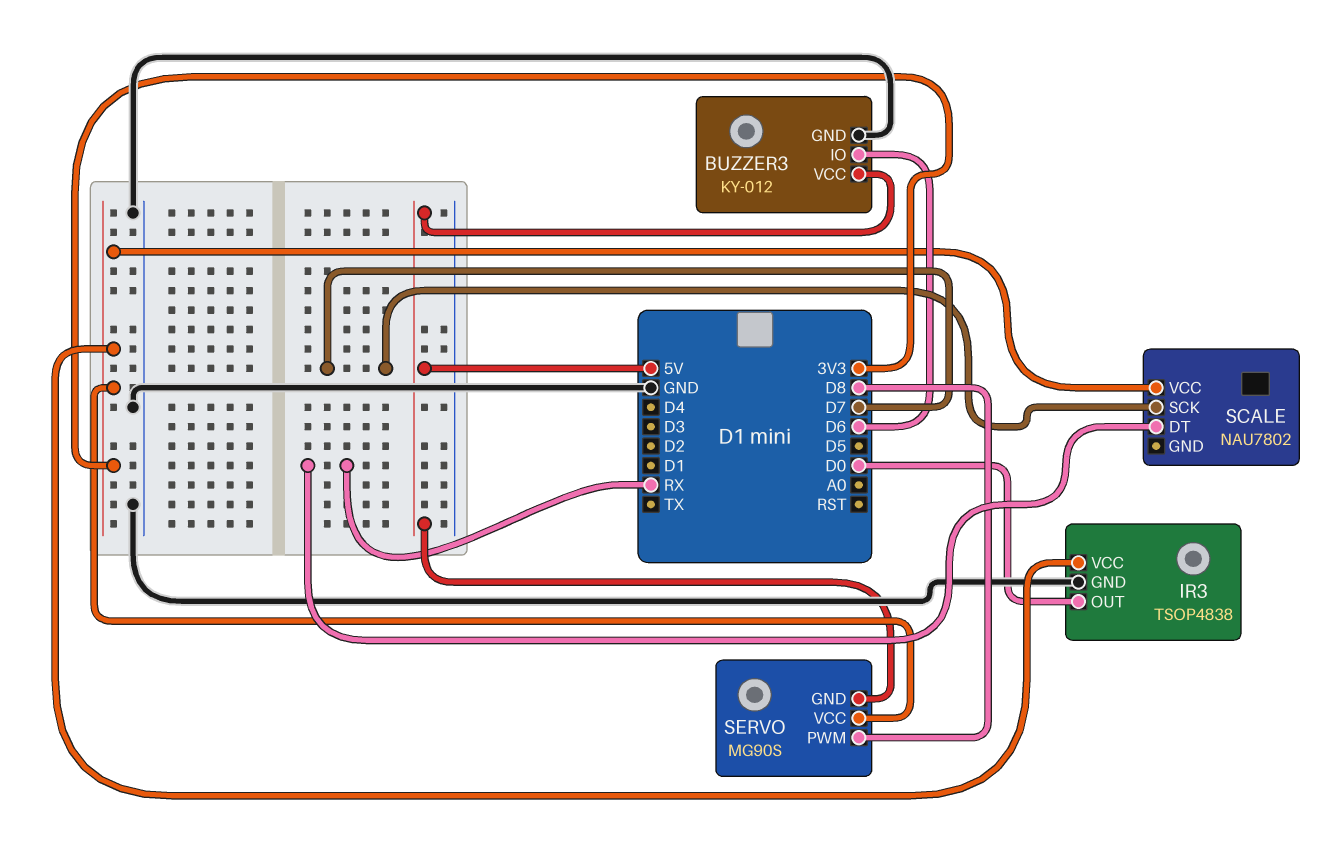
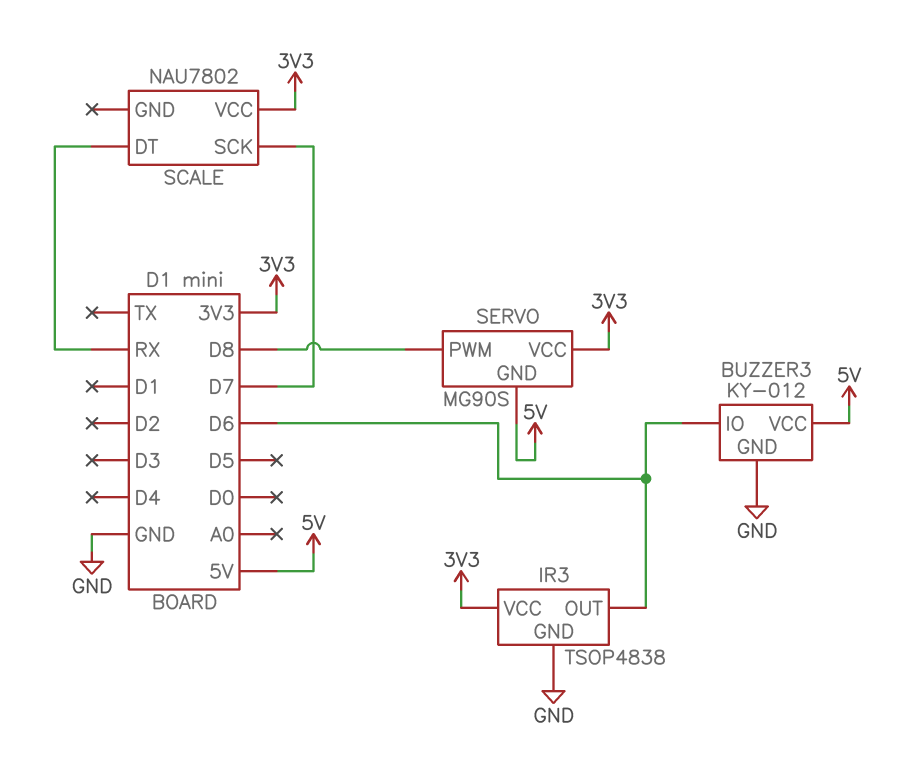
IR3 pin OUT: D0 -> D6

